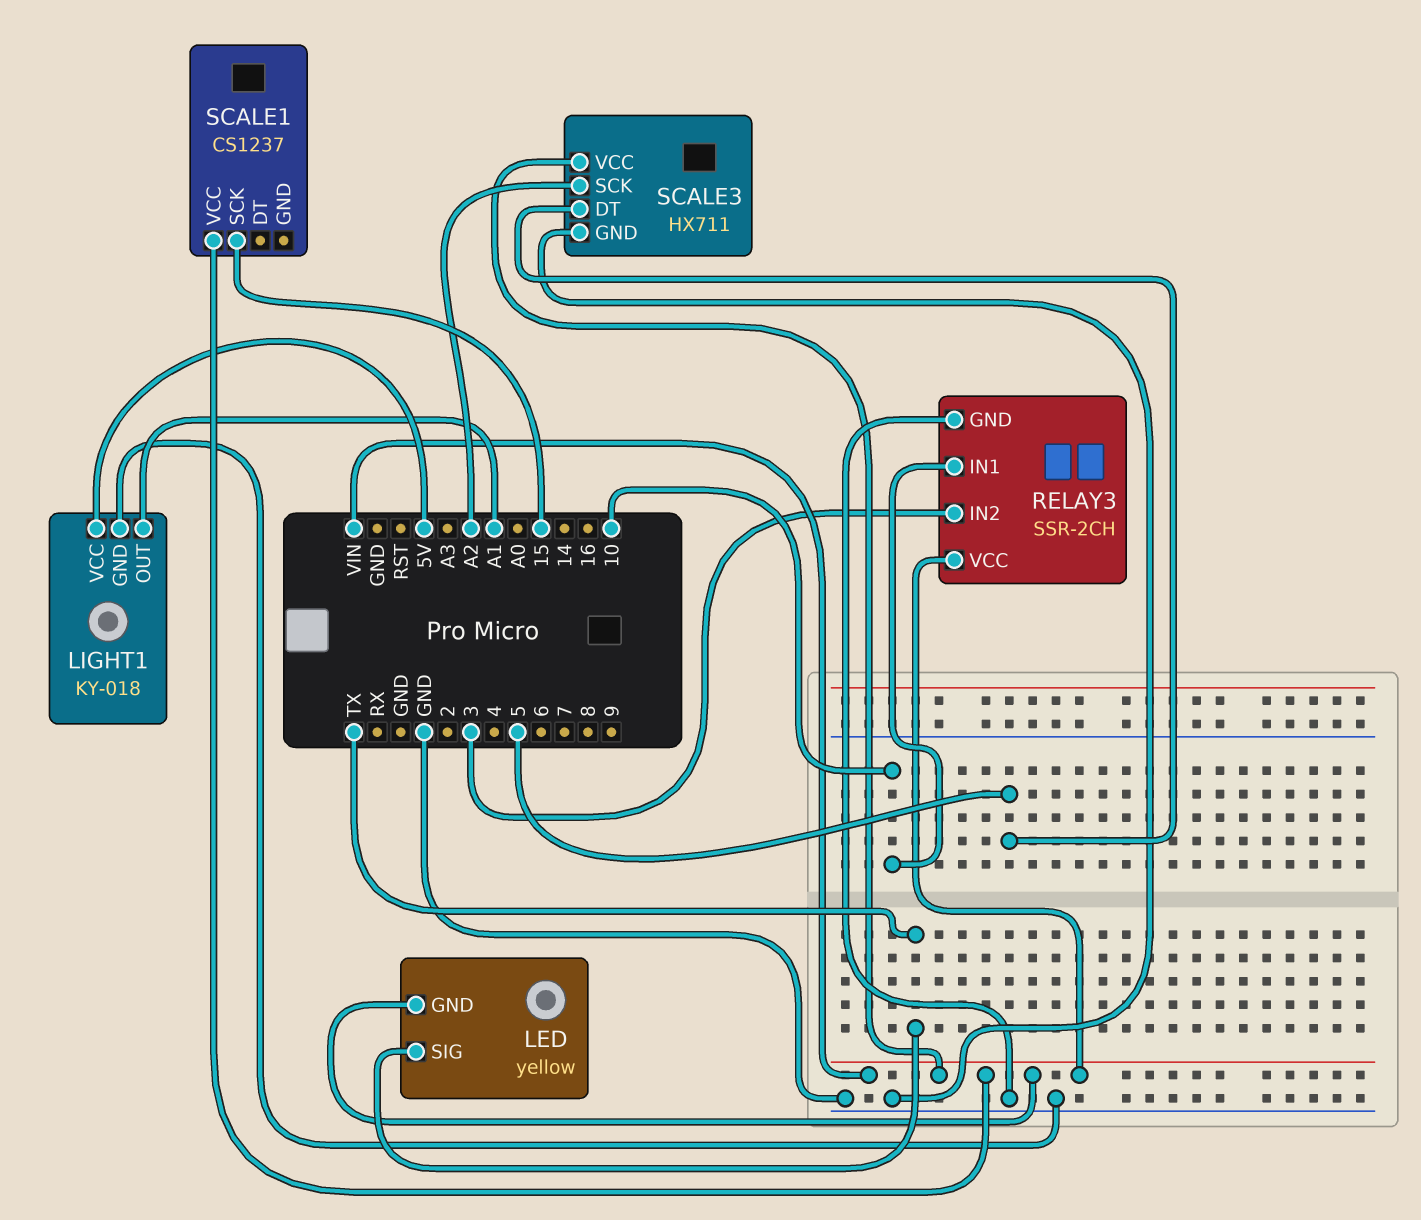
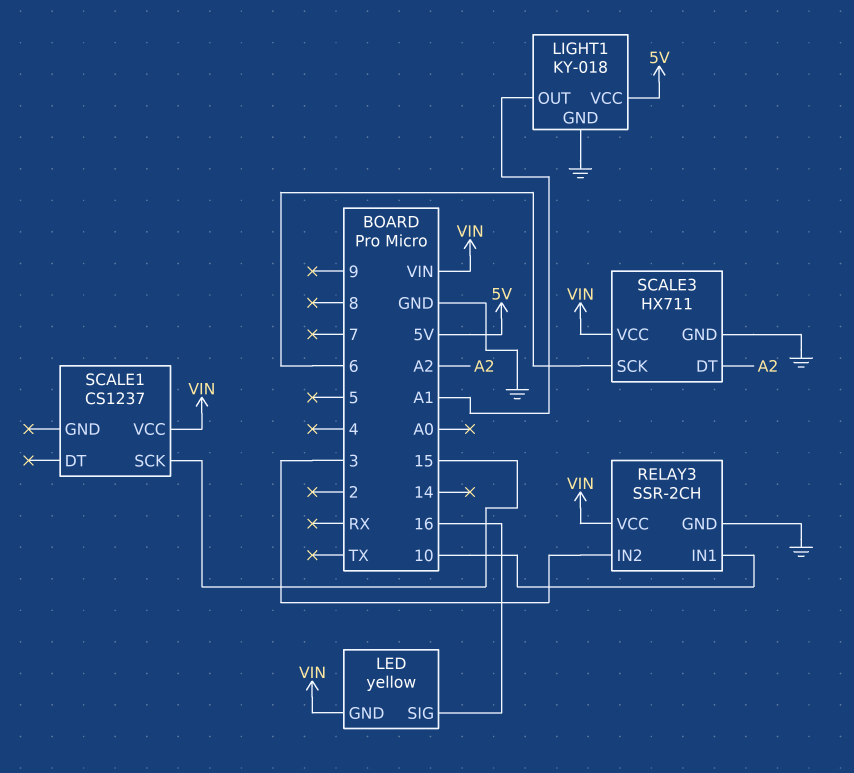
LED pin SIG: TX -> 16
SCALE3 pin DT: 5 -> A2
SCALE3 pin SCK: A2 -> 6

